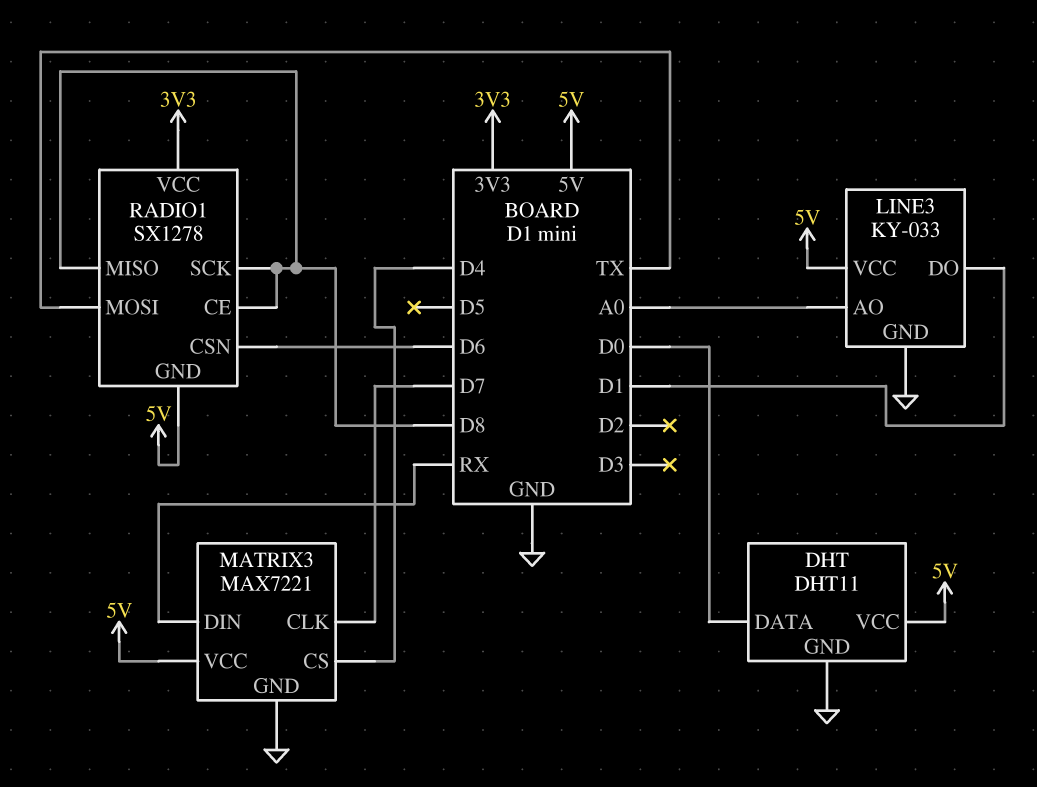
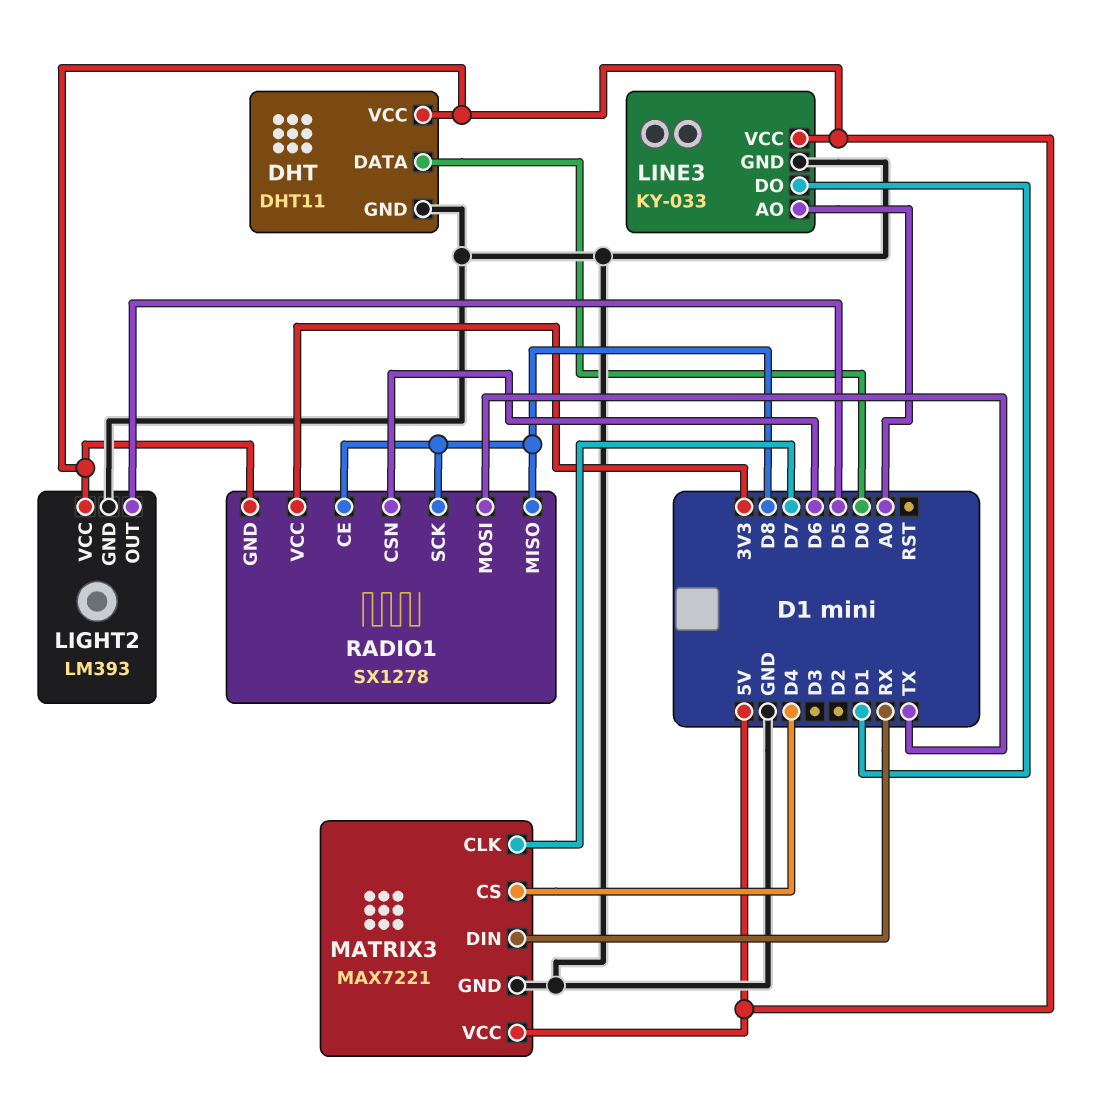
LIGHT2: none -> LM393
LIGHT2 pin GND: none -> GND
LIGHT2 pin OUT: none -> D5
LIGHT2 pin VCC: none -> 5V

